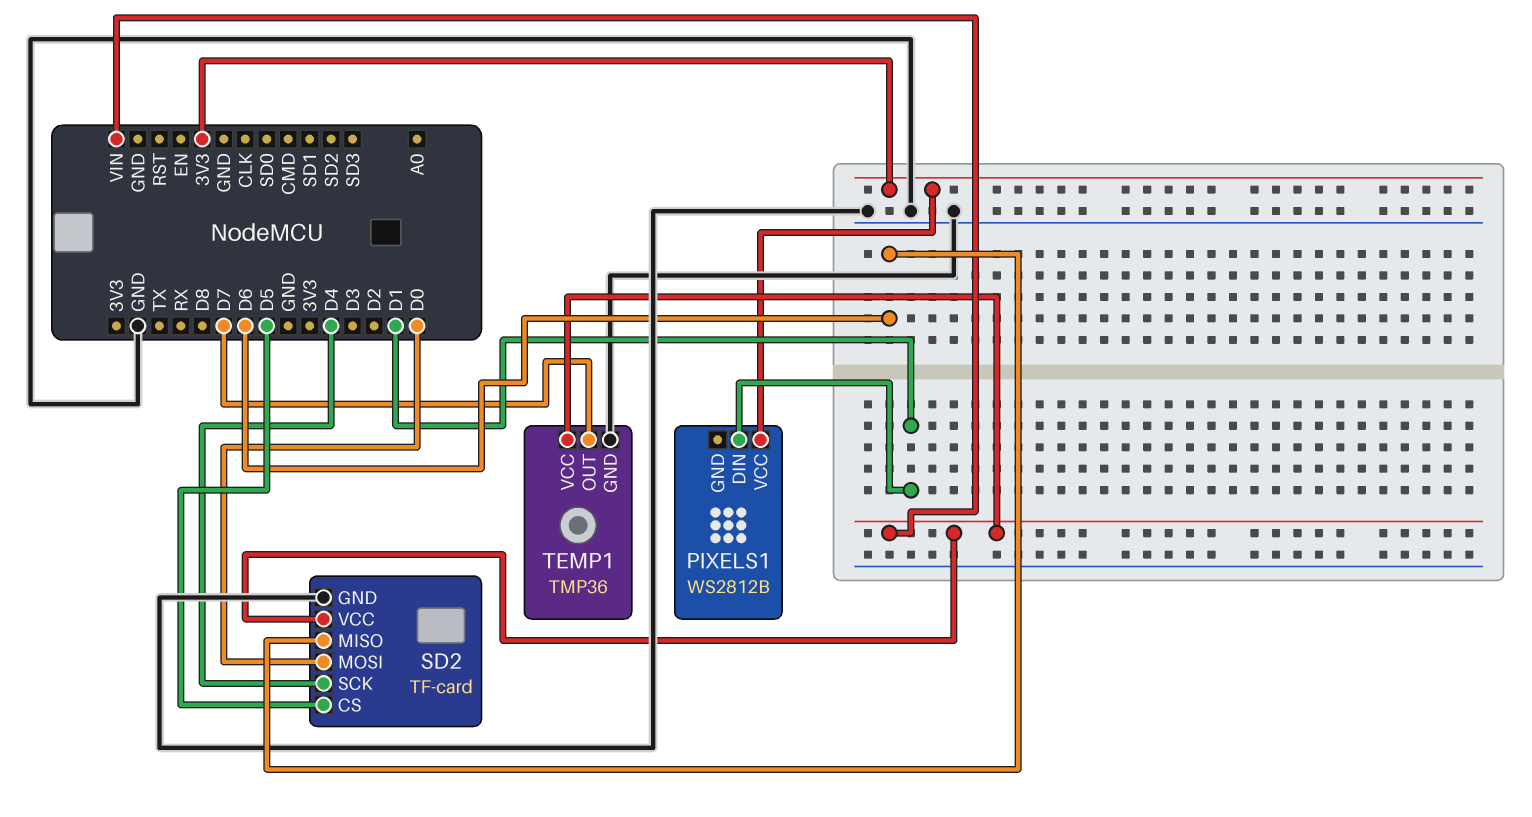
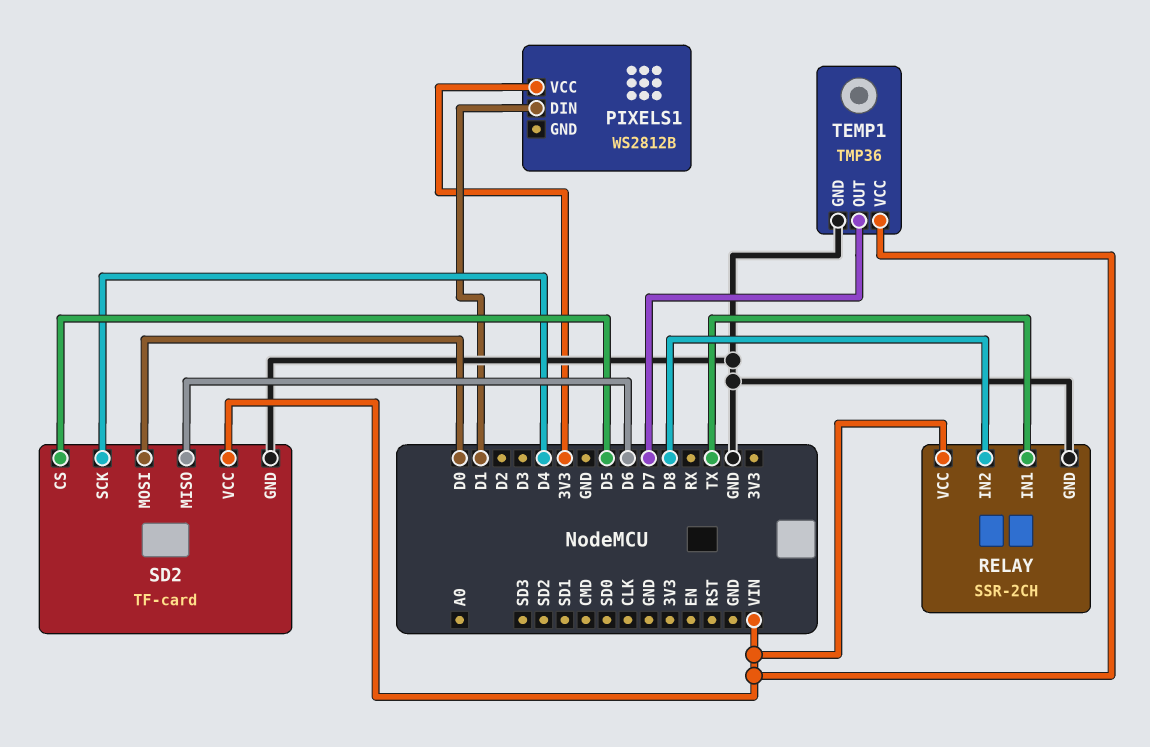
RELAY: none -> SSR-2CH
RELAY pin GND: none -> GND
RELAY pin IN1: none -> TX
RELAY pin IN2: none -> D8
RELAY pin VCC: none -> VIN

